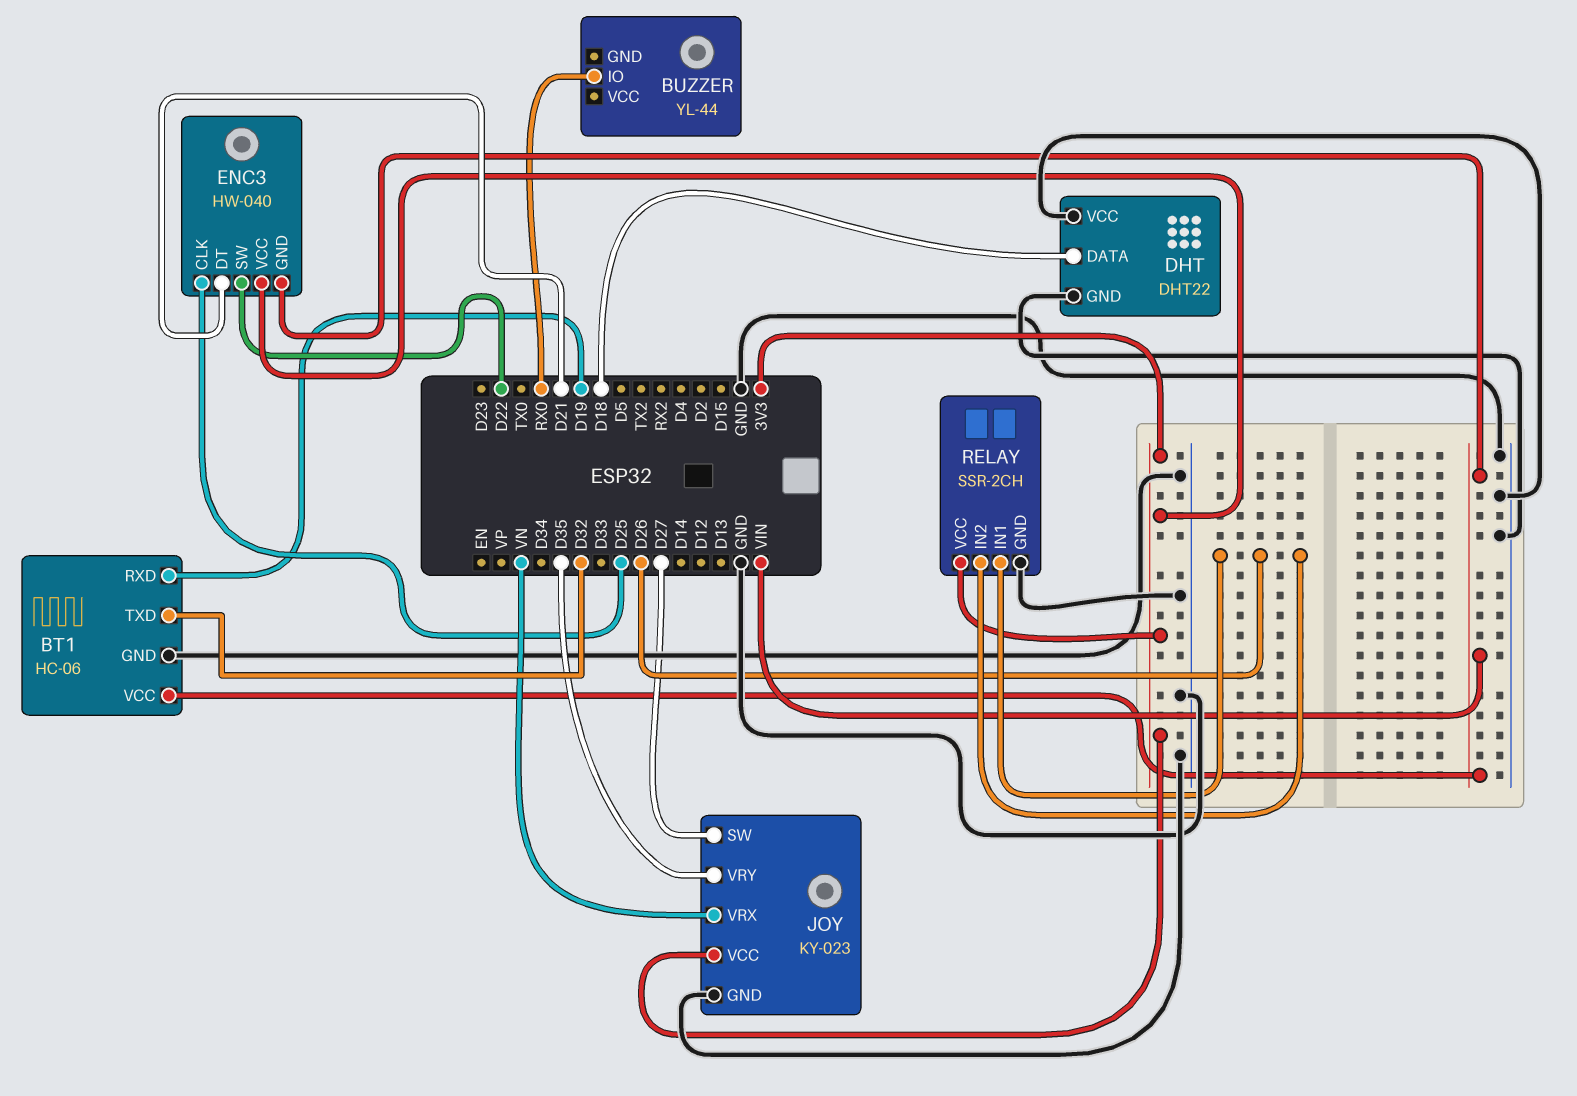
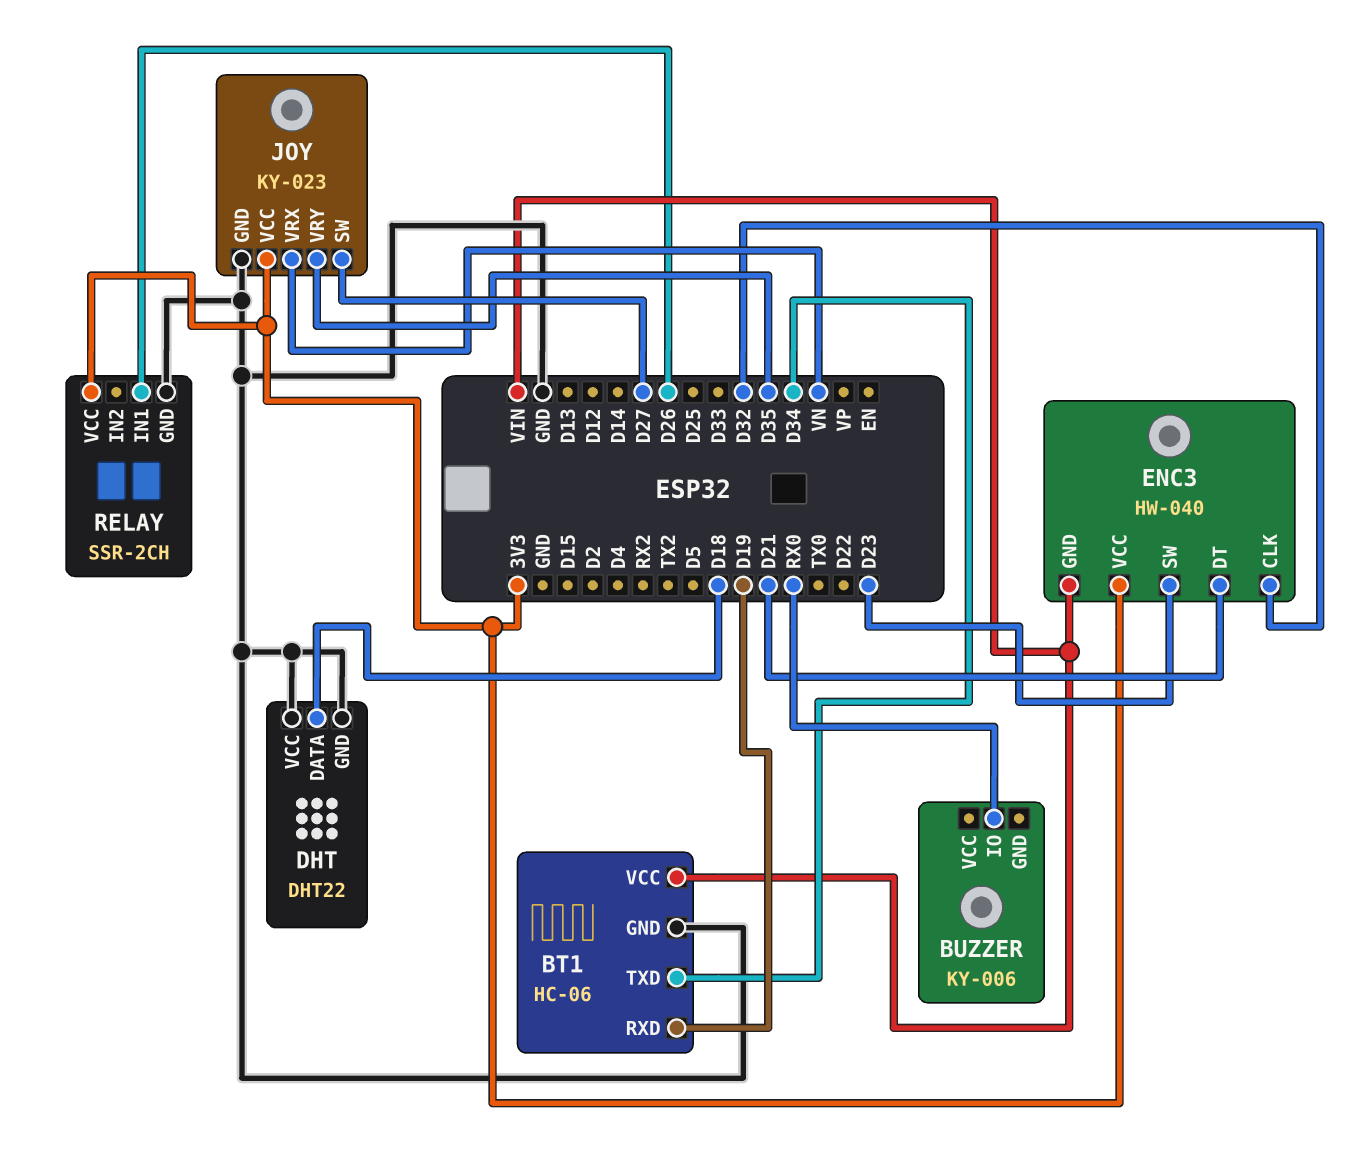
BT1 pin TXD: D32 -> D34
BUZZER: YL-44 -> KY-006
ENC3 pin CLK: D25 -> D32
ENC3 pin SW: D22 -> D23
RELAY pin IN2: D26 -> none

